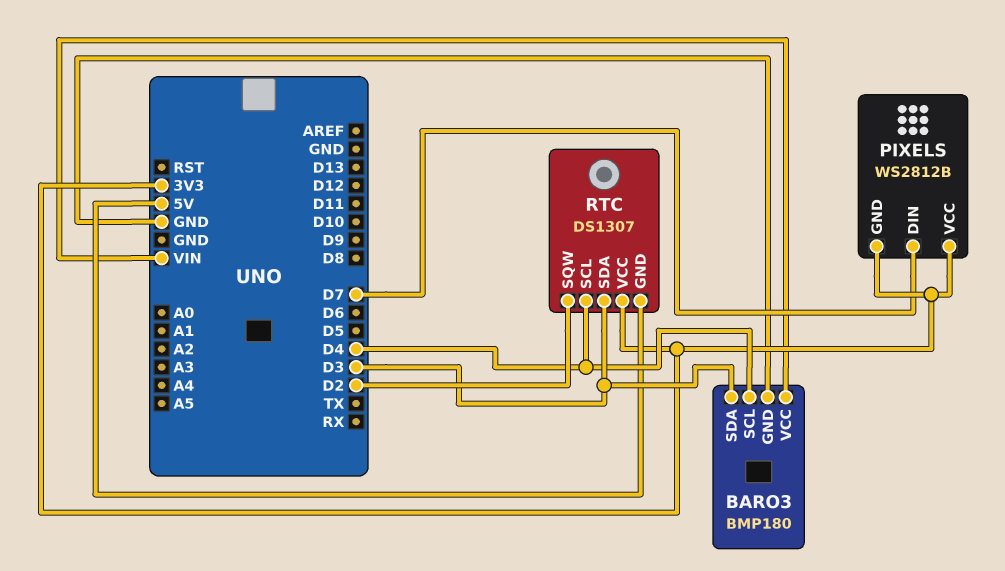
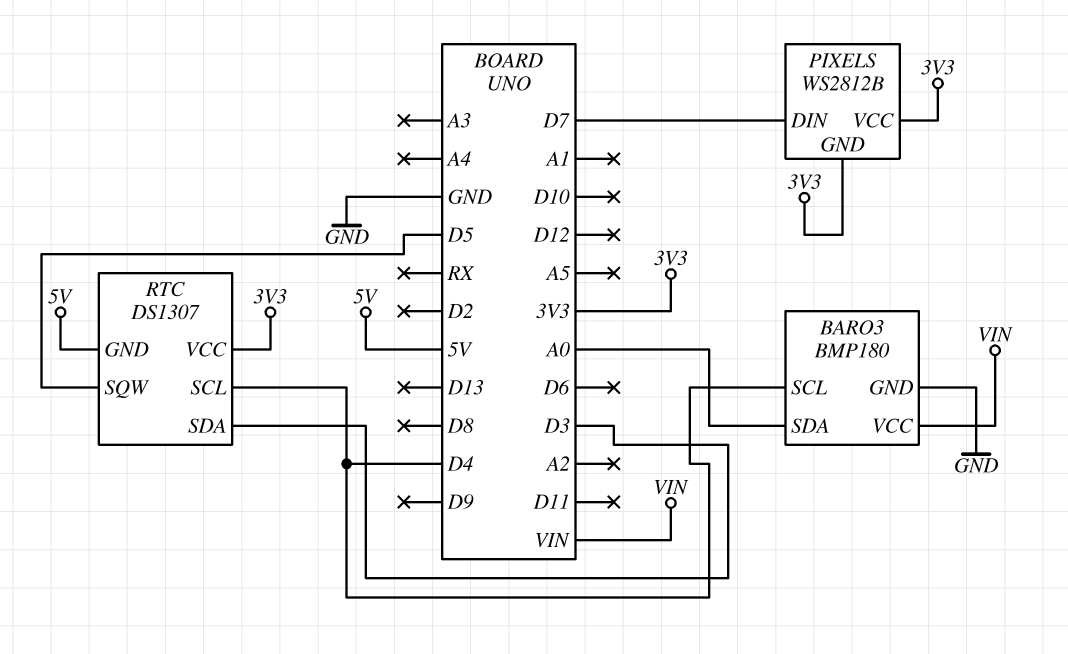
BARO3 pin SDA: D3 -> A0
RTC pin SQW: D2 -> D5

